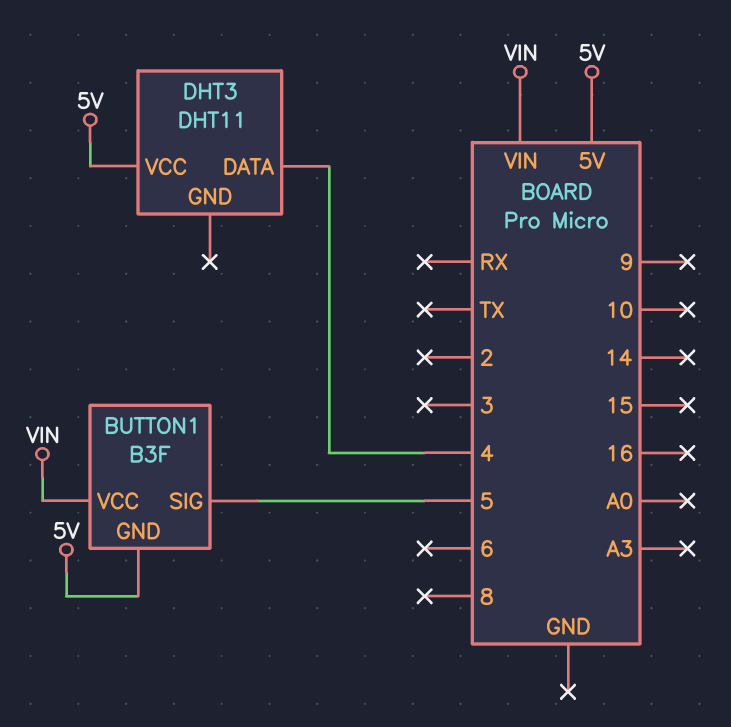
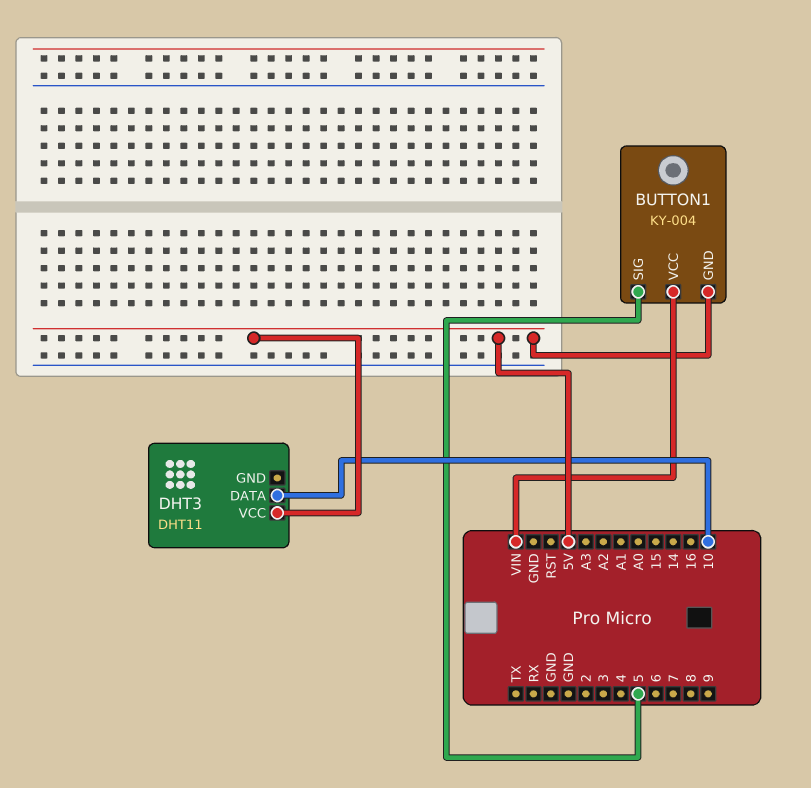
BUTTON1: B3F -> KY-004
DHT3 pin DATA: 4 -> 10

